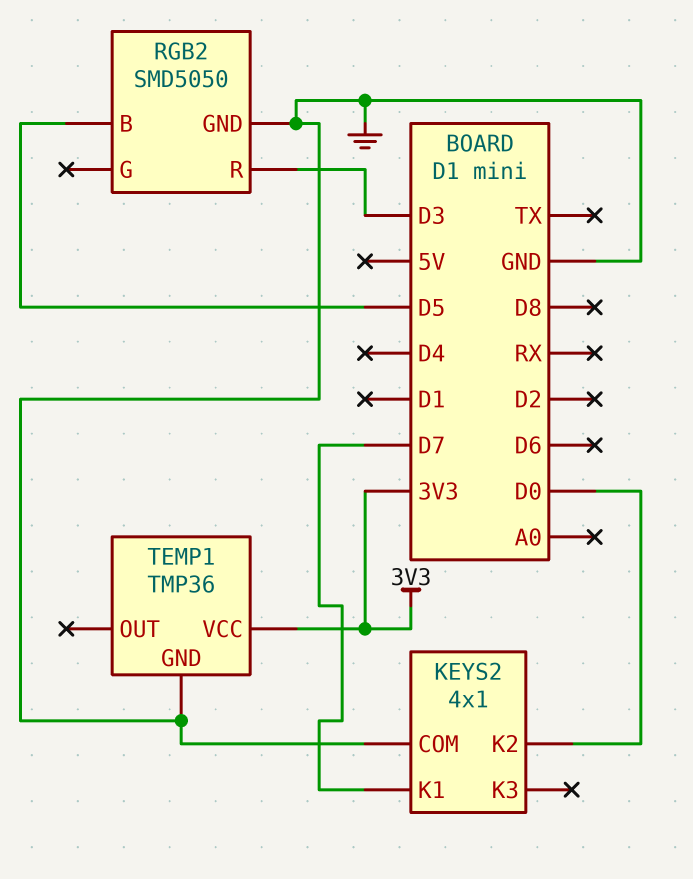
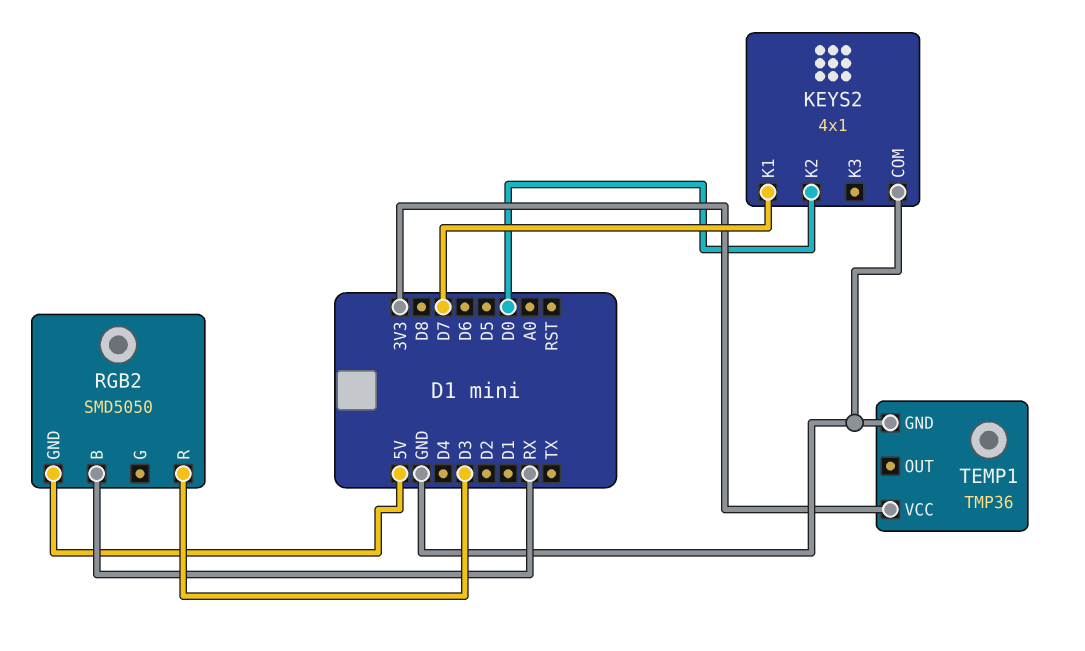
RGB2 pin B: D5 -> RX
RGB2 pin GND: GND -> 5V

